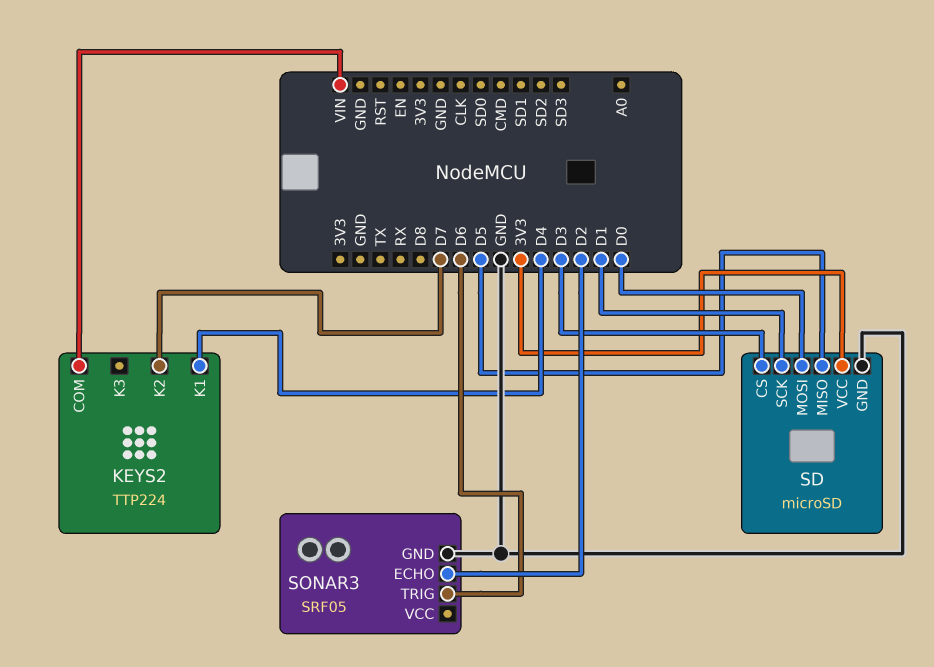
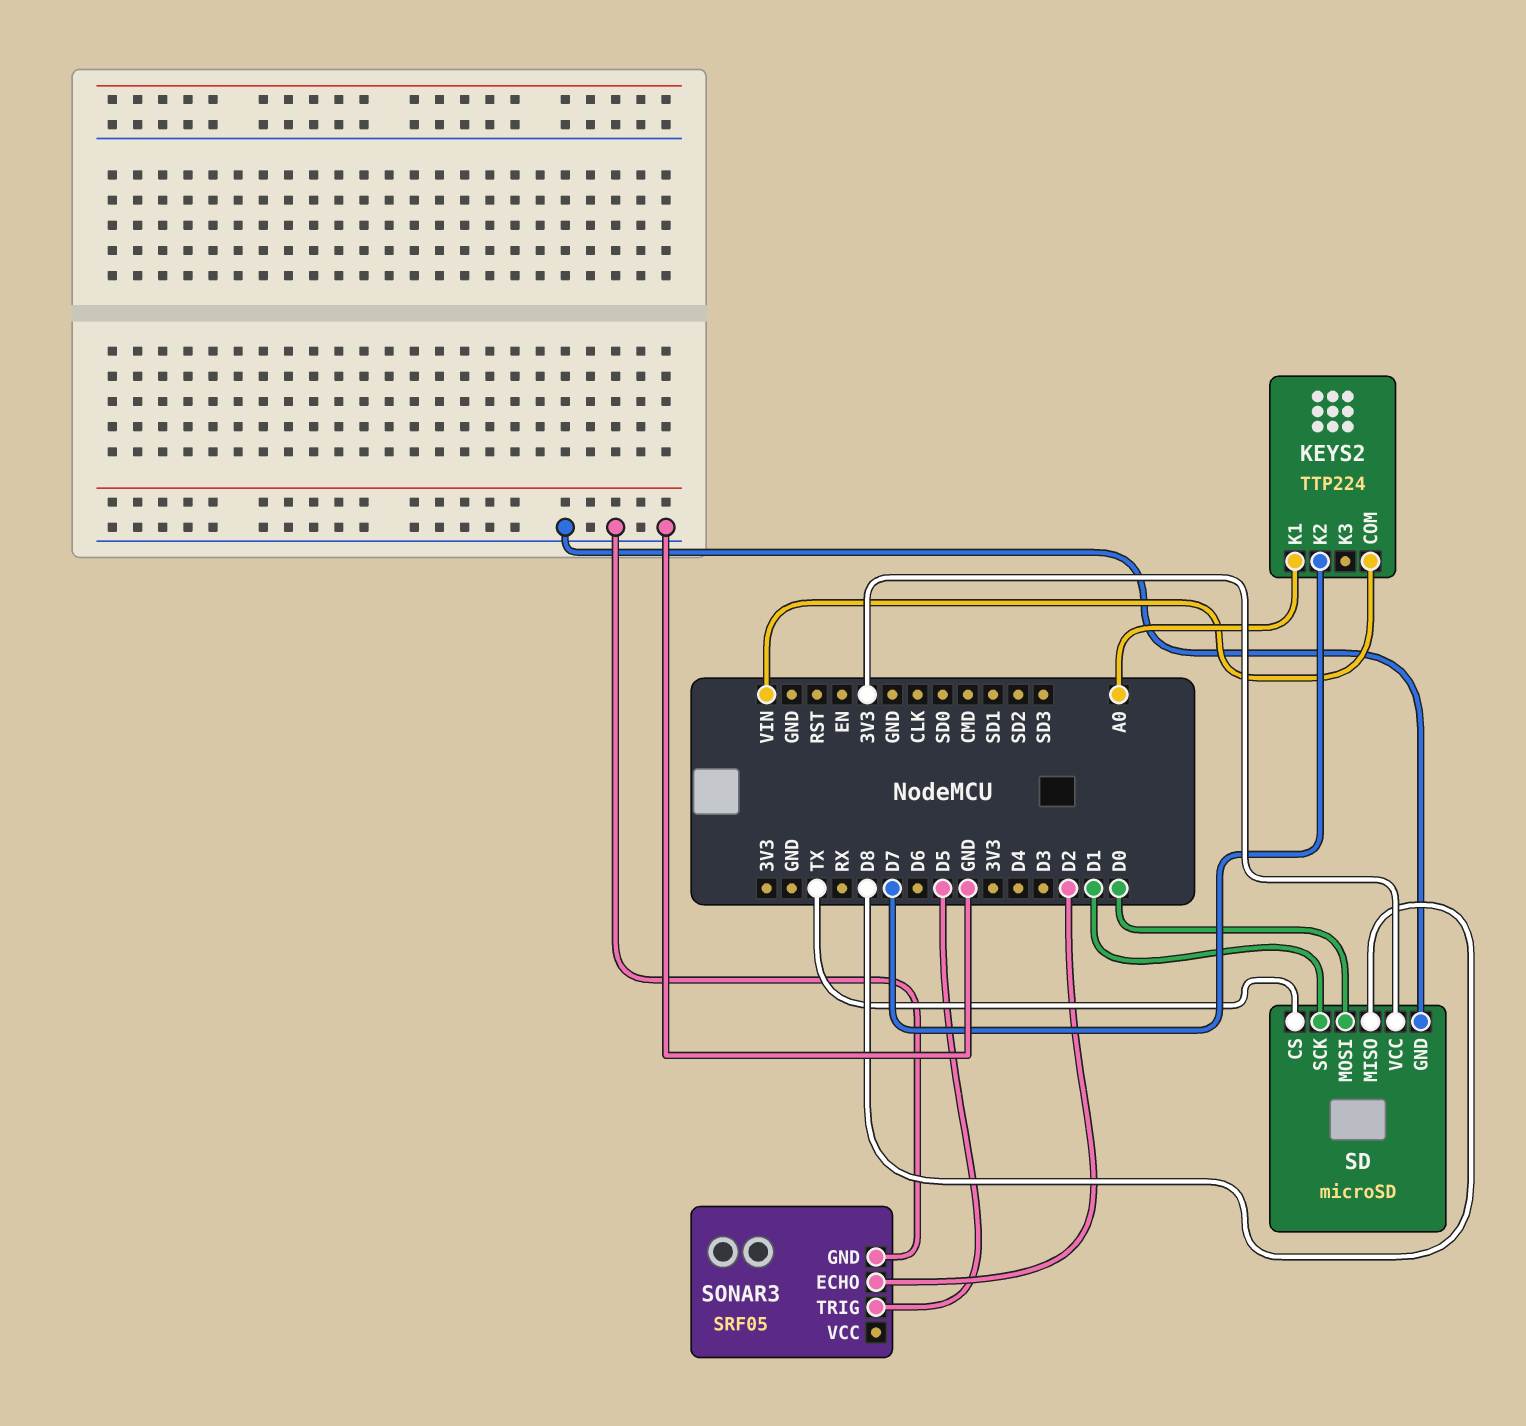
KEYS2 pin K1: D4 -> A0
SD pin CS: D3 -> TX
SD pin MISO: D5 -> D8
SONAR3 pin TRIG: D6 -> D5

